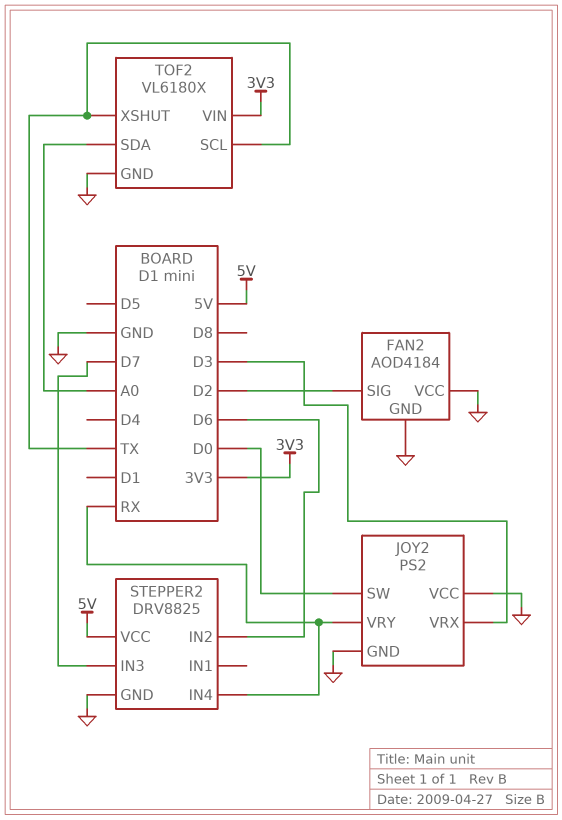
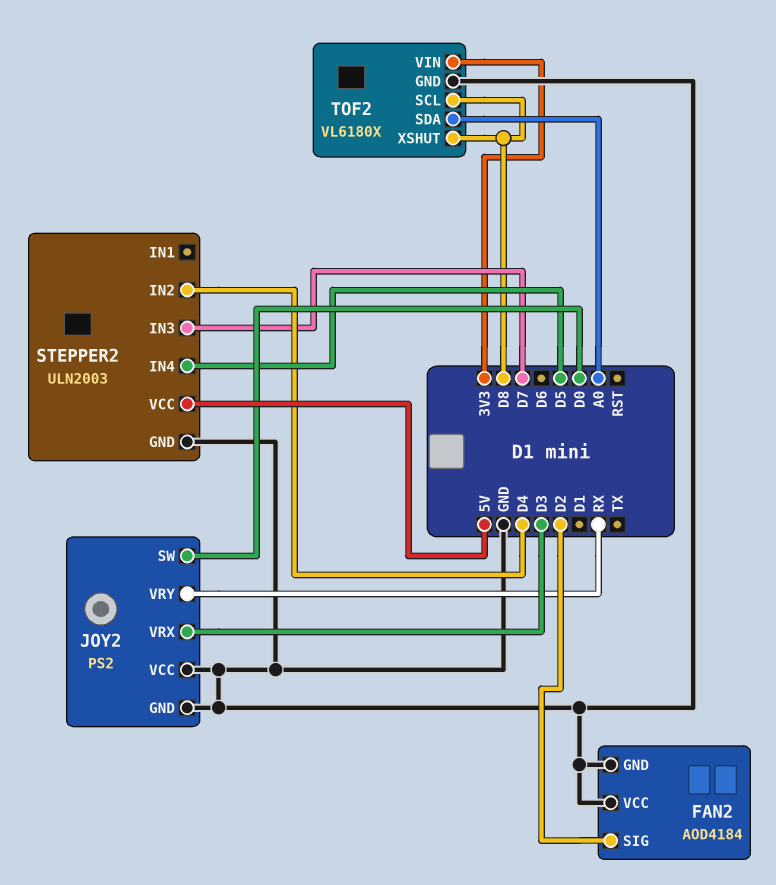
STEPPER2: DRV8825 -> ULN2003
STEPPER2 pin IN2: D6 -> D4
STEPPER2 pin IN4: RX -> D5
TOF2 pin SCL: TX -> D8
TOF2 pin XSHUT: TX -> D8

